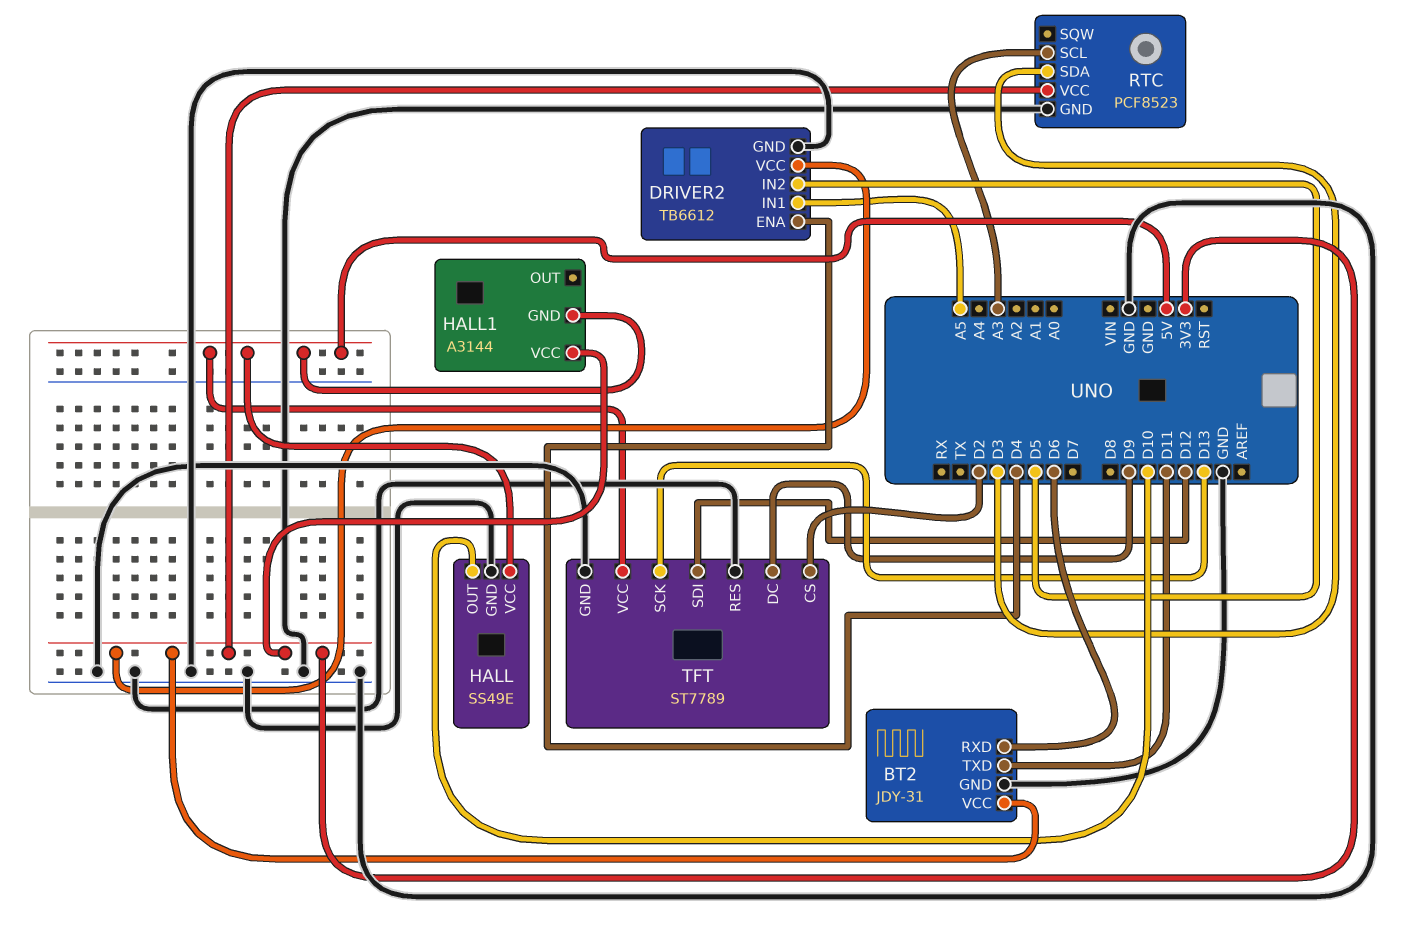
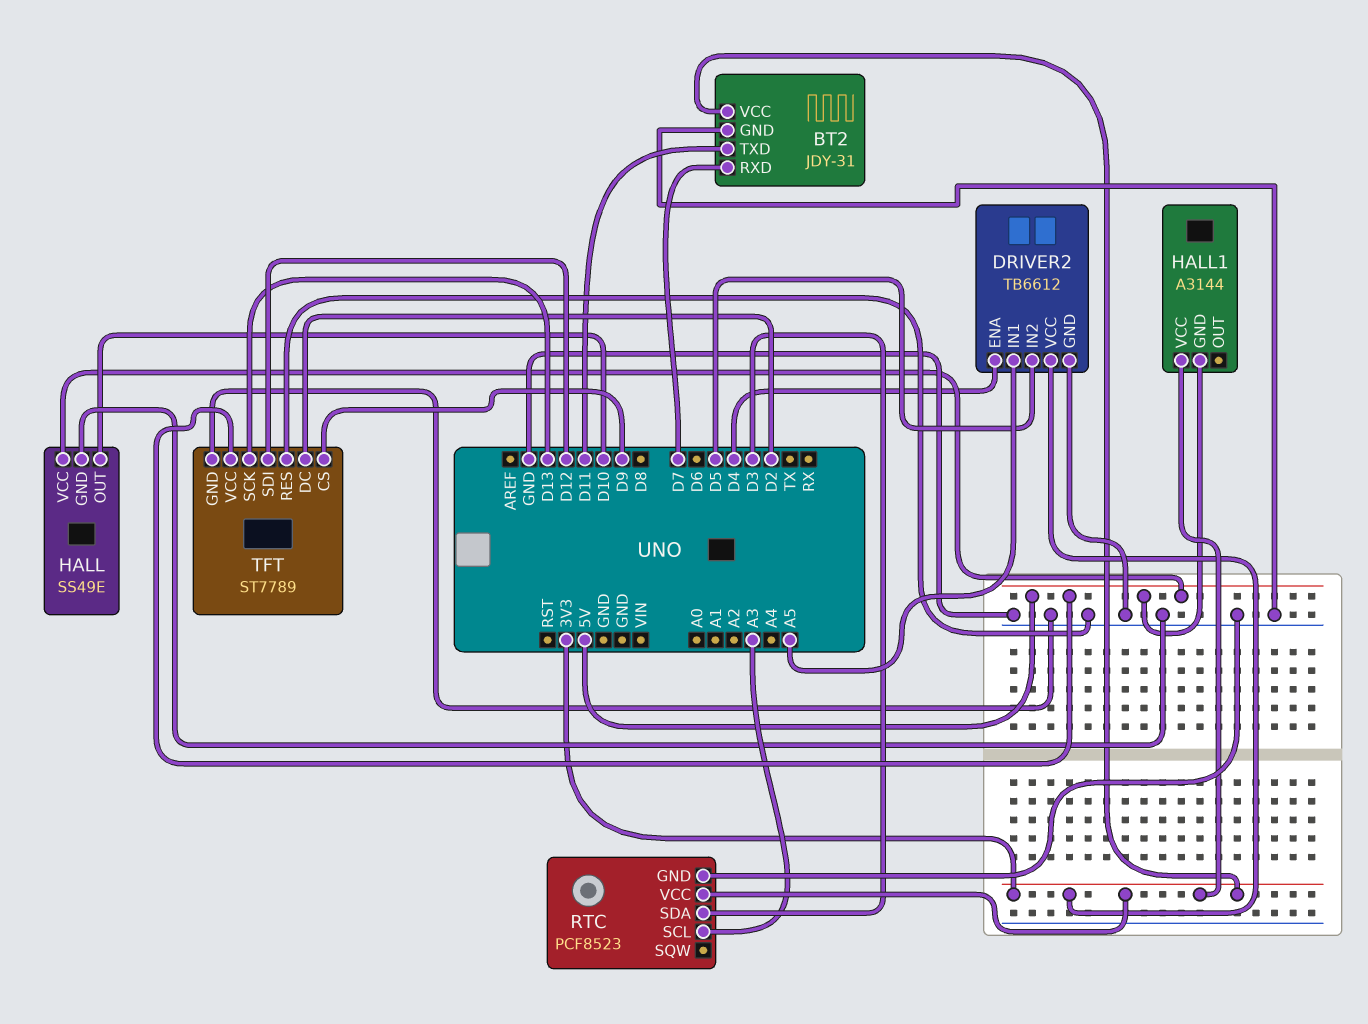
BT2 pin RXD: D6 -> D7
TFT pin CS: D2 -> D9
TFT pin DC: D9 -> D2

